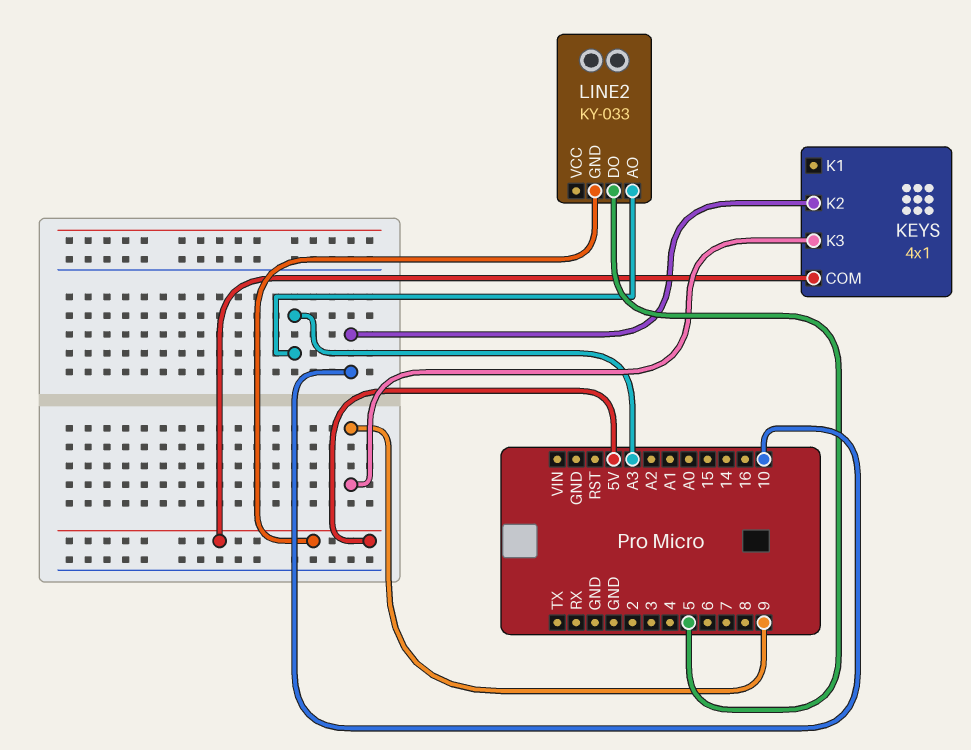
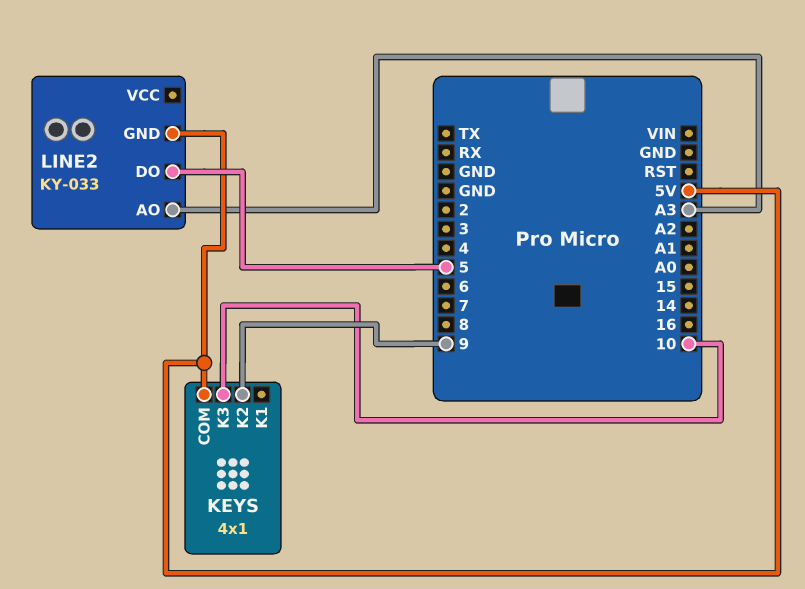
KEYS pin K2: 10 -> 9
KEYS pin K3: 9 -> 10

